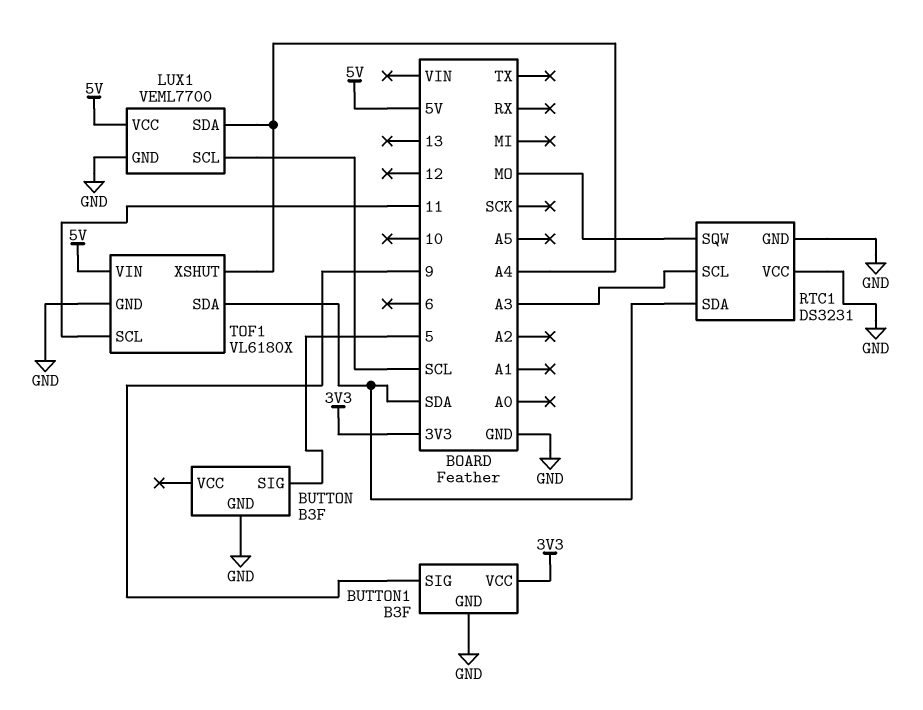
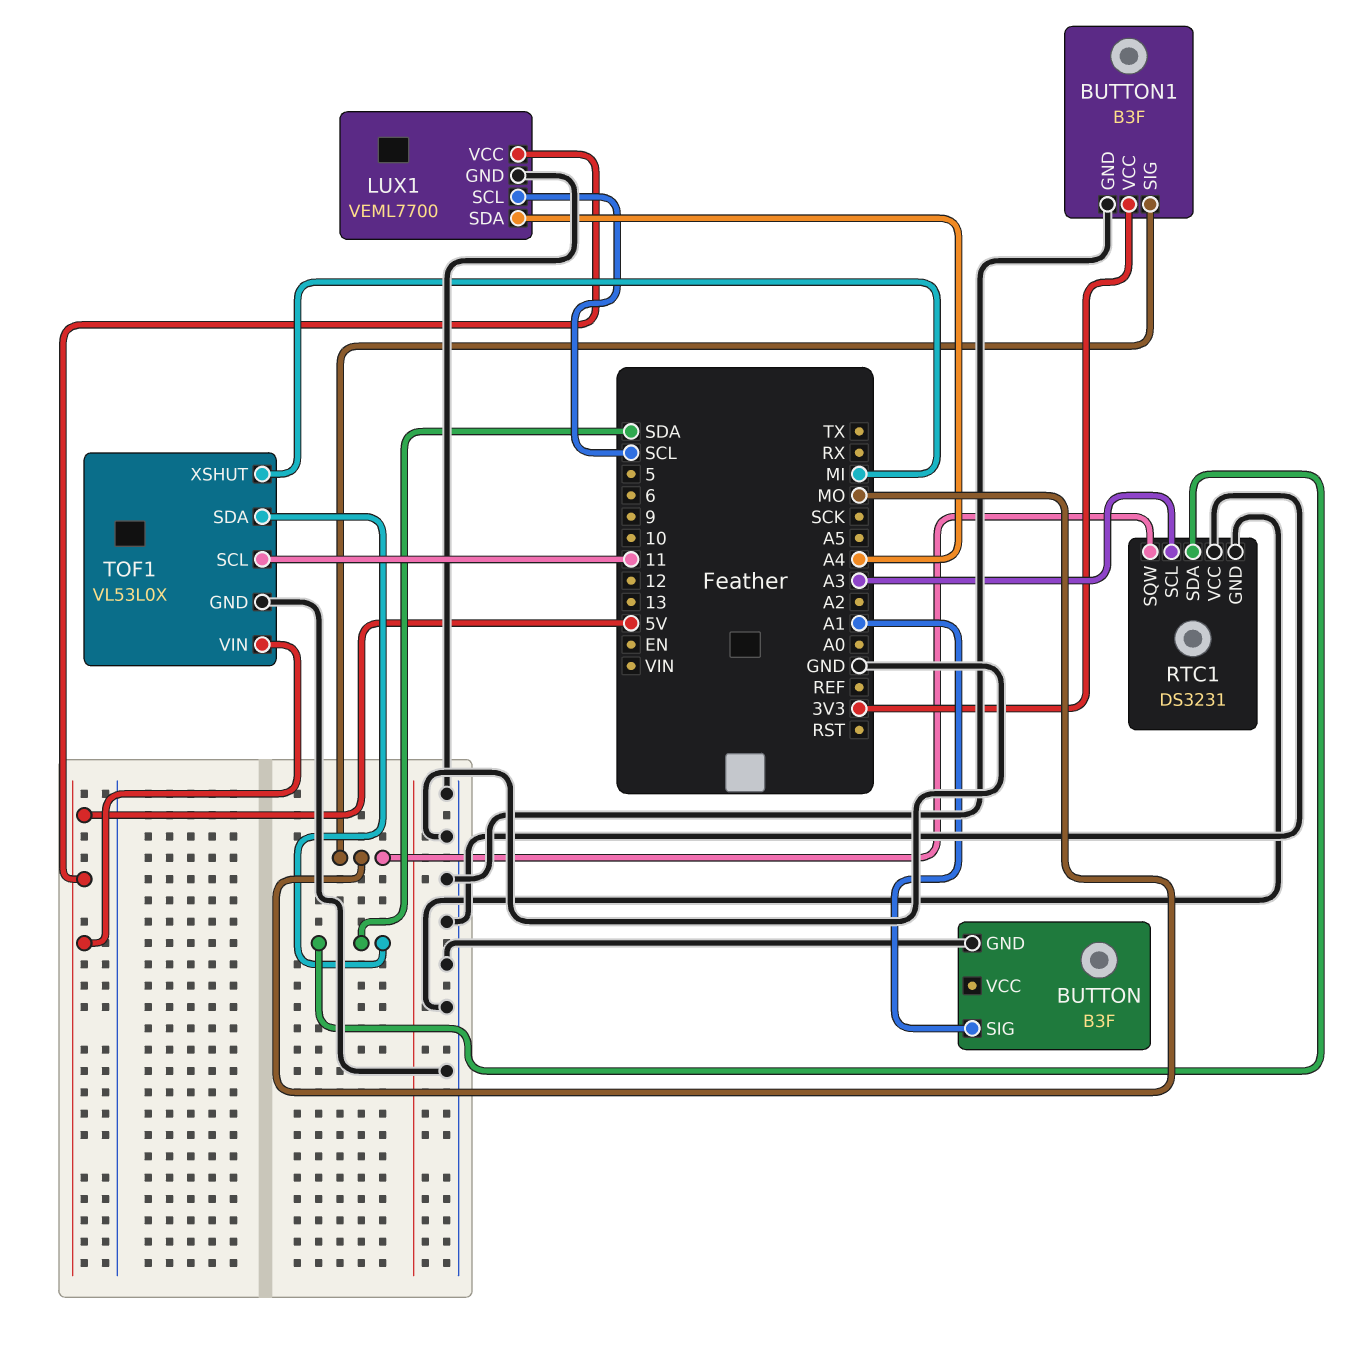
BUTTON pin SIG: 5 -> A1
BUTTON1 pin SIG: 9 -> MO
TOF1: VL6180X -> VL53L0X
TOF1 pin XSHUT: A4 -> MI

